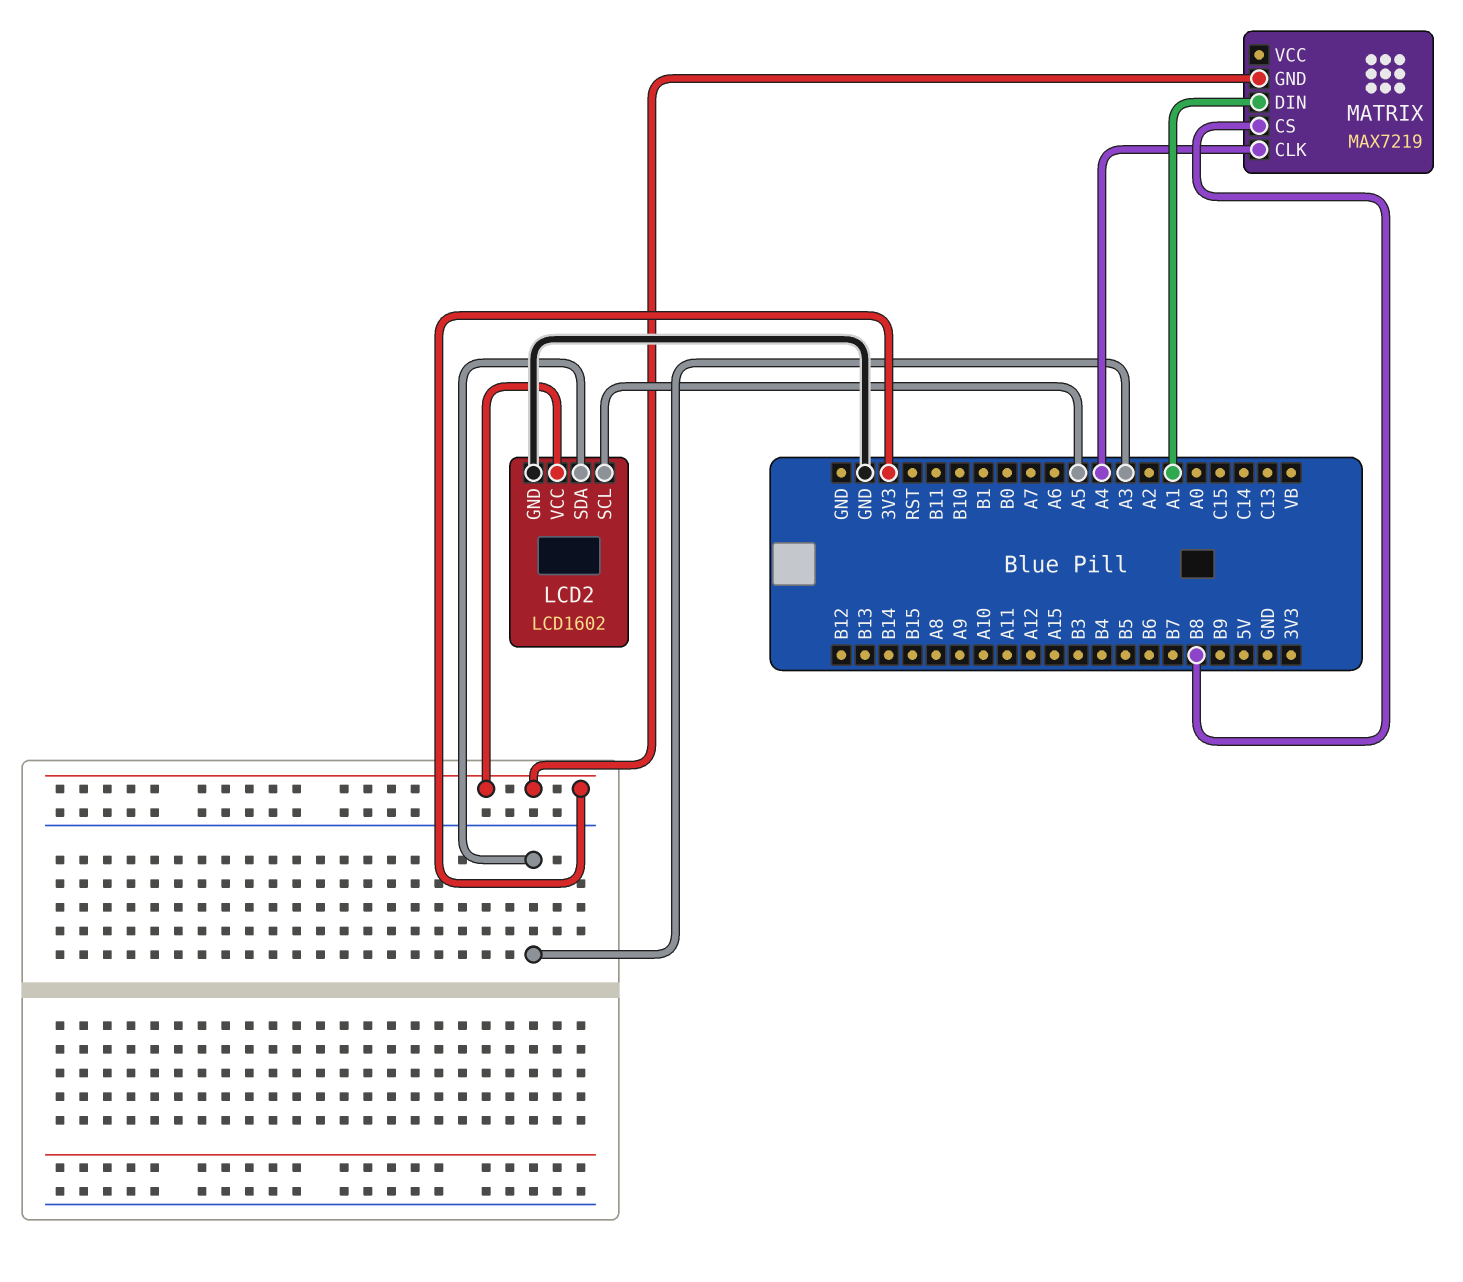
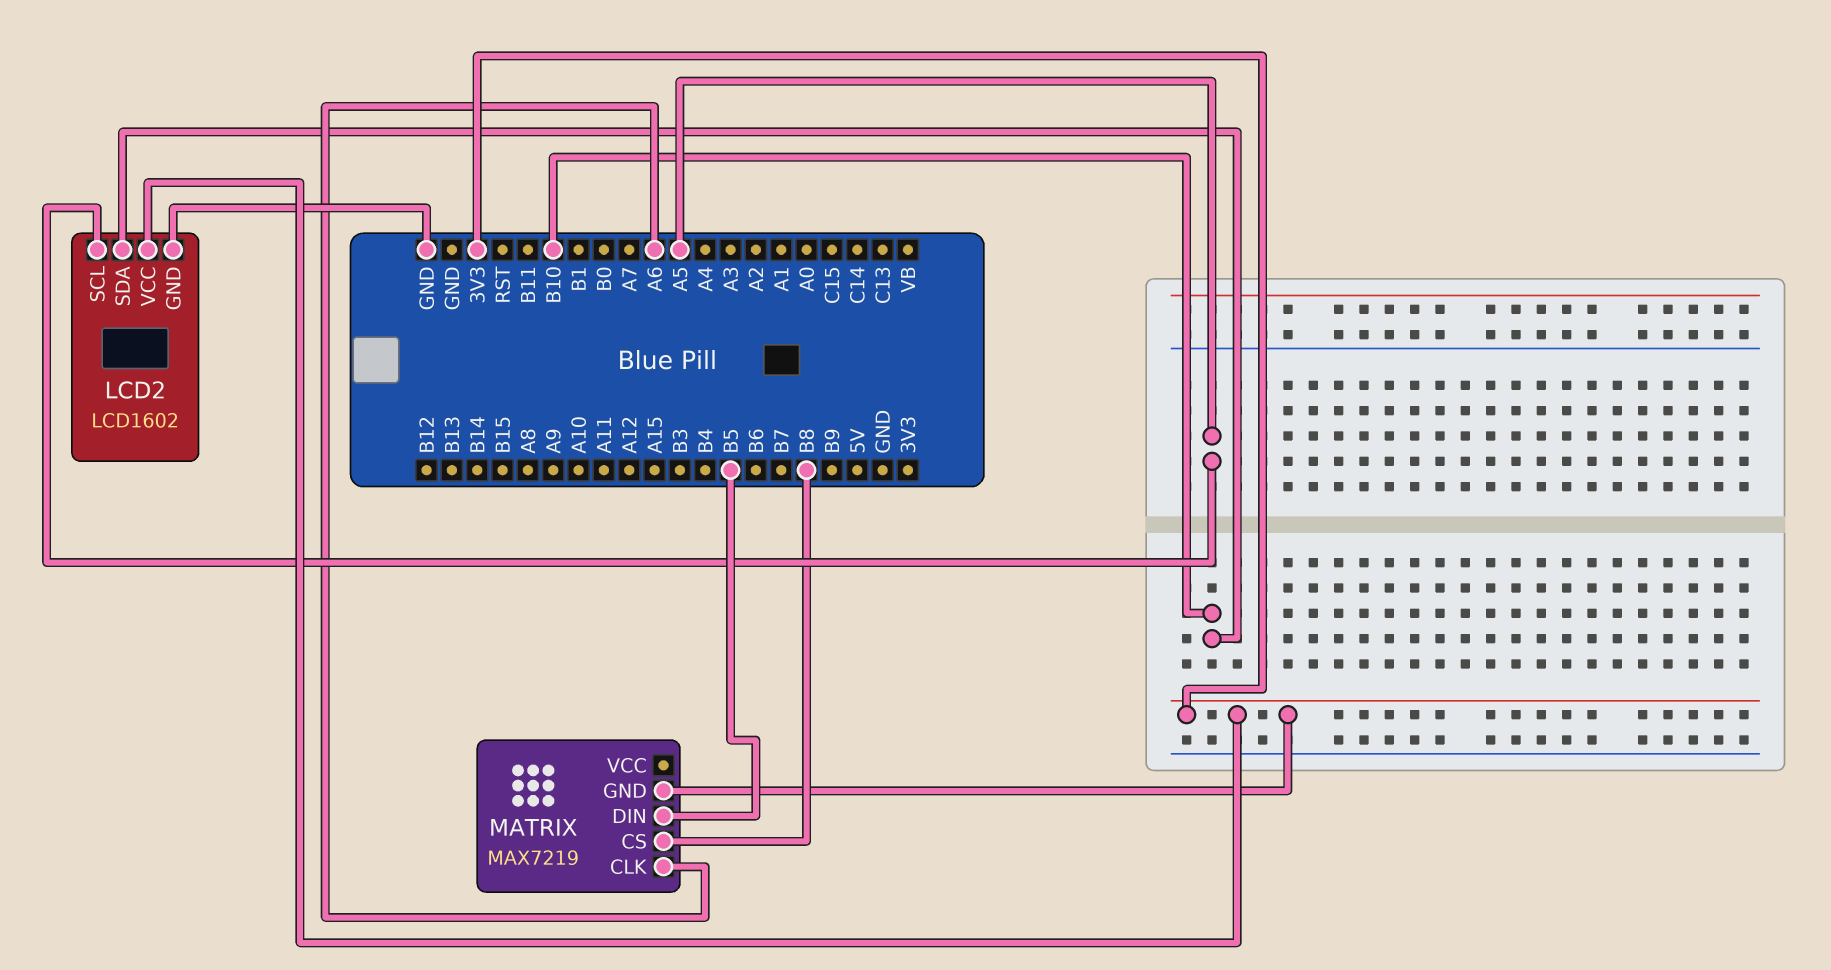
LCD2 pin SDA: A3 -> B10
MATRIX pin CLK: A4 -> A6
MATRIX pin DIN: A1 -> B5

